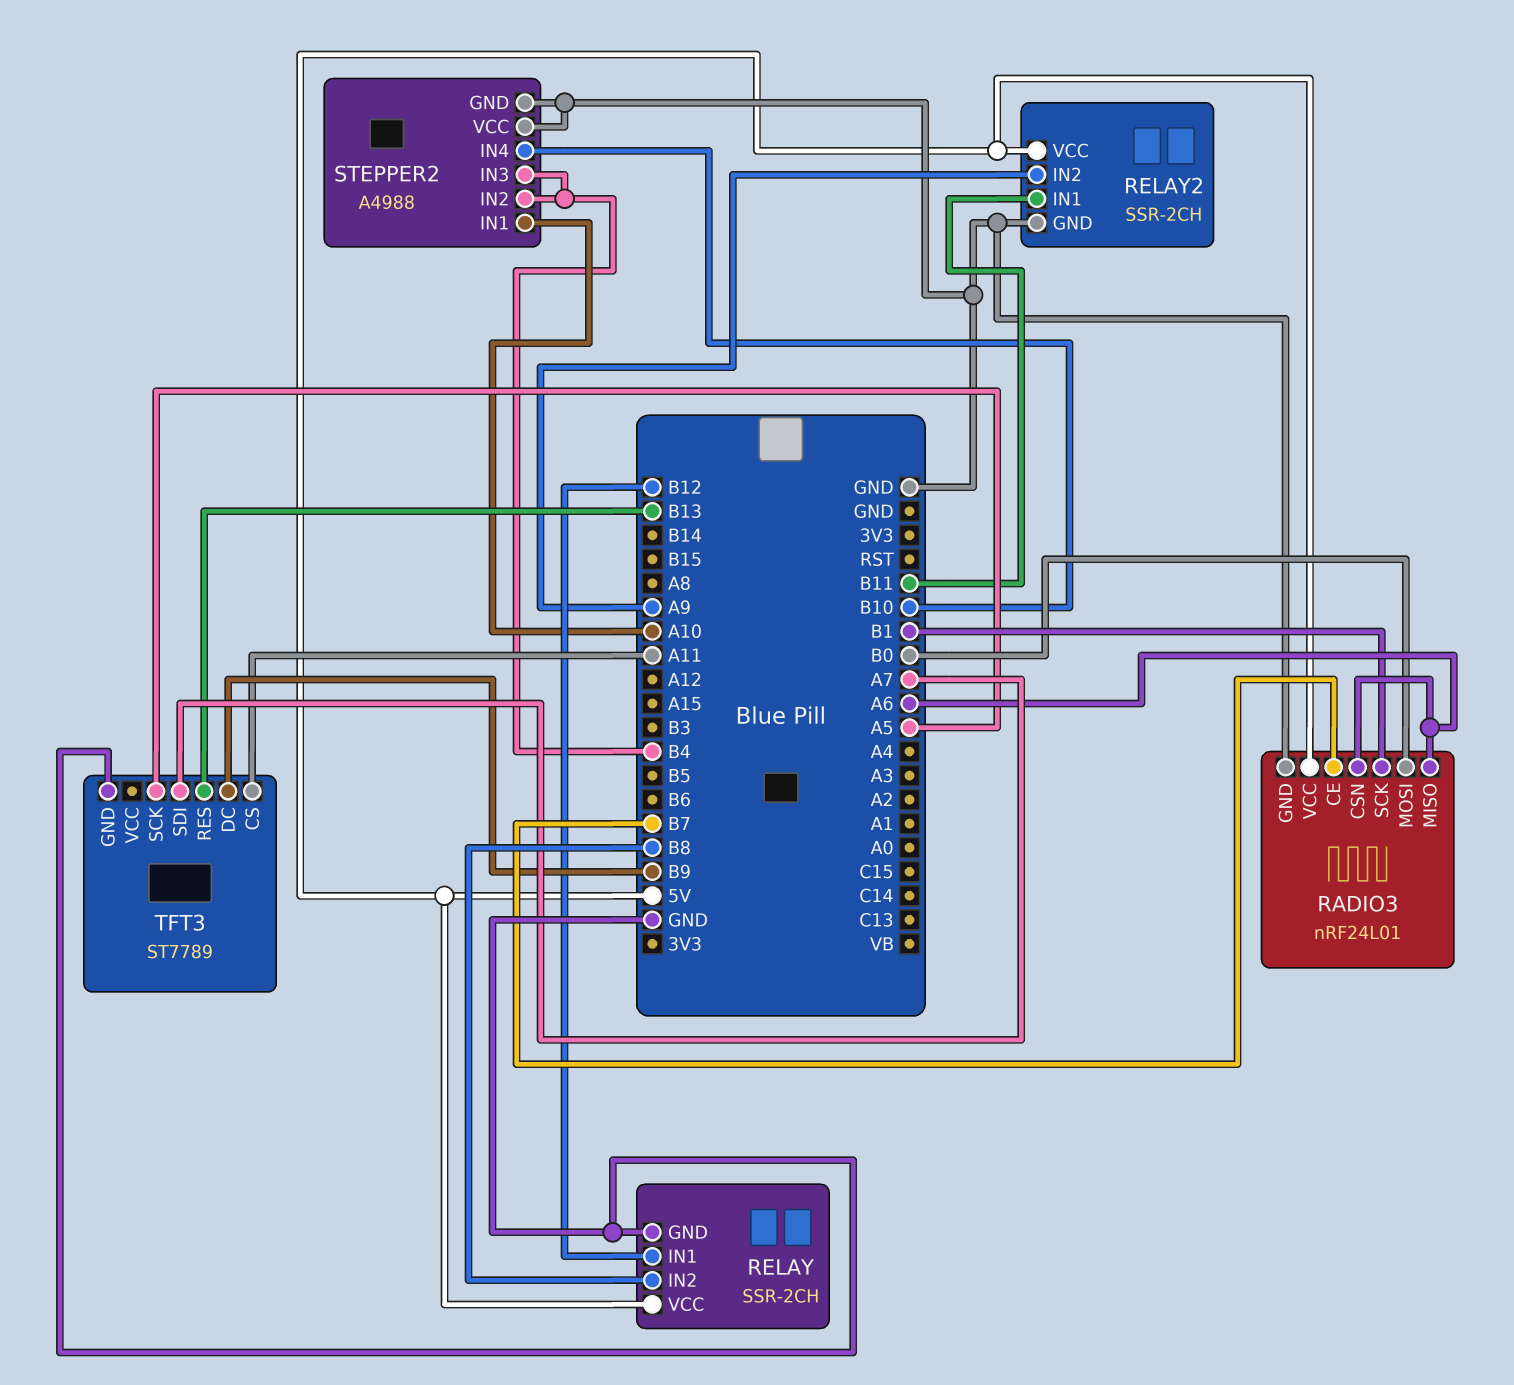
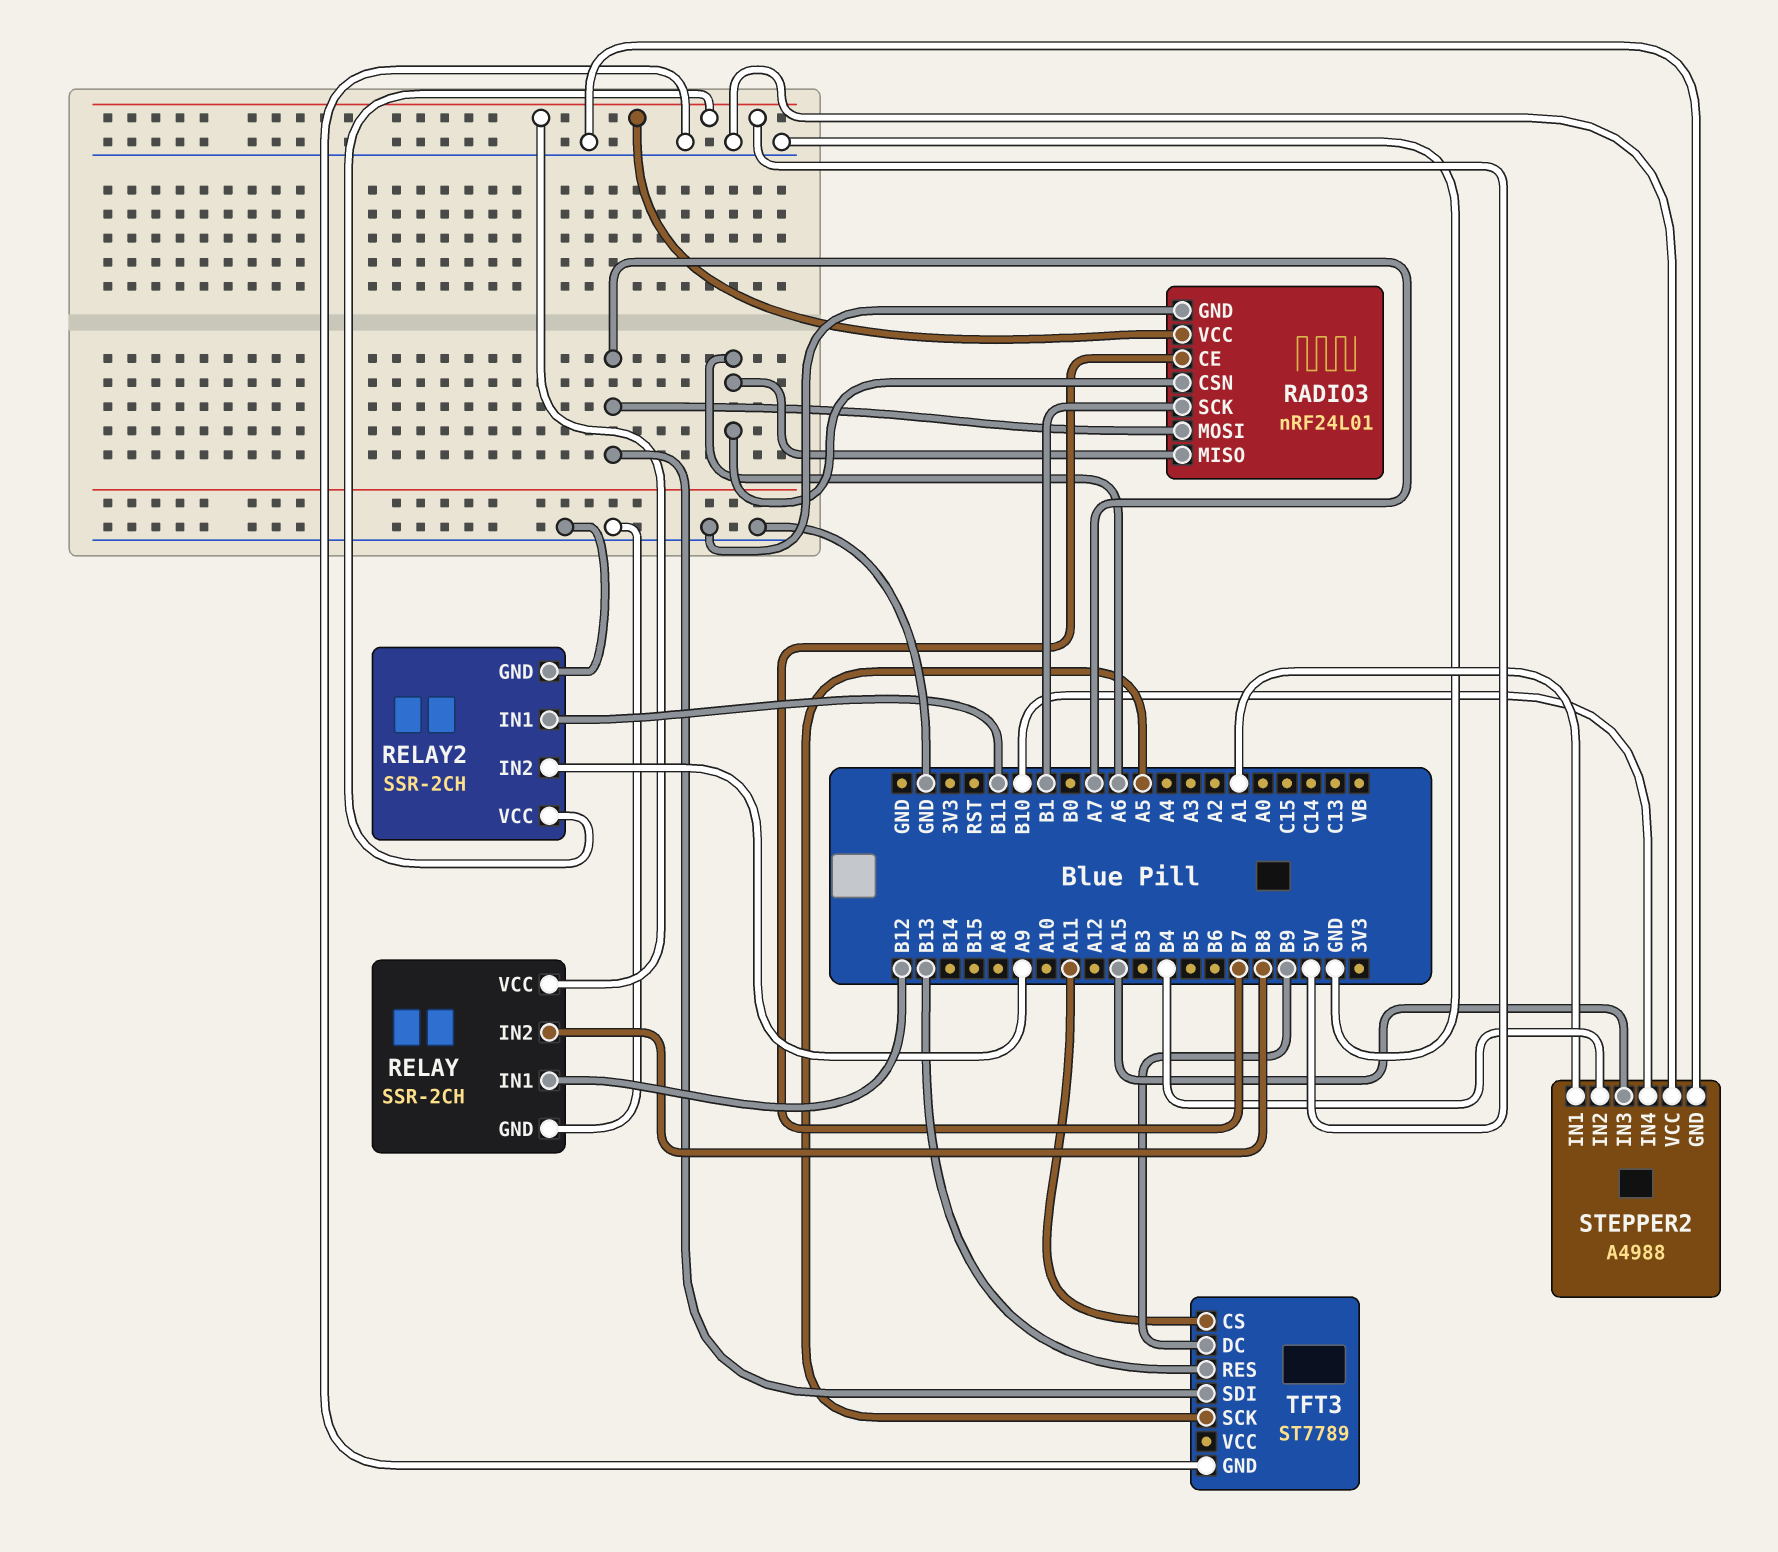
RADIO3 pin MOSI: B0 -> A7
STEPPER2 pin IN1: A10 -> A1
STEPPER2 pin IN3: B4 -> A15

